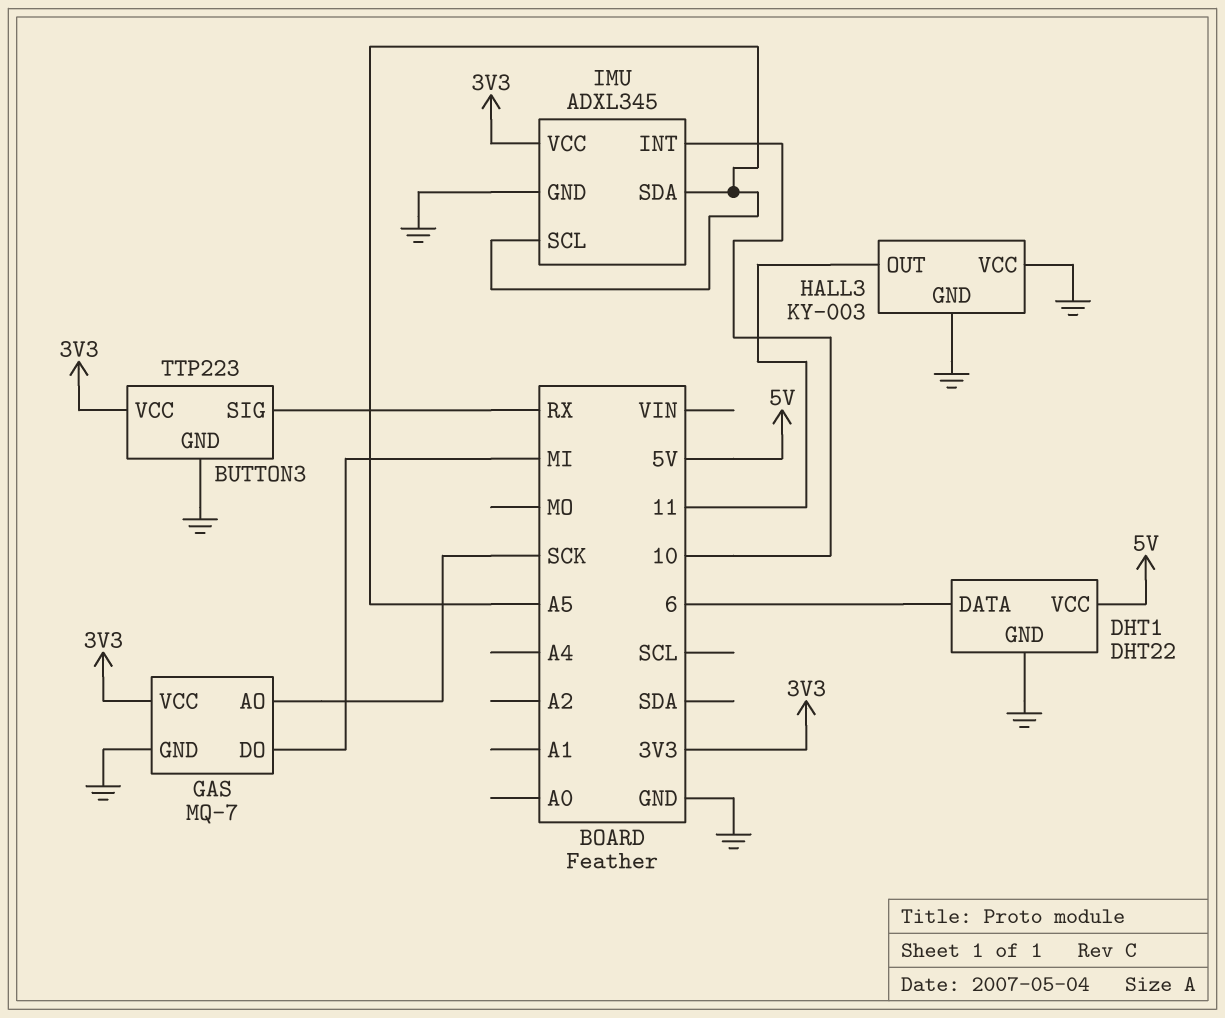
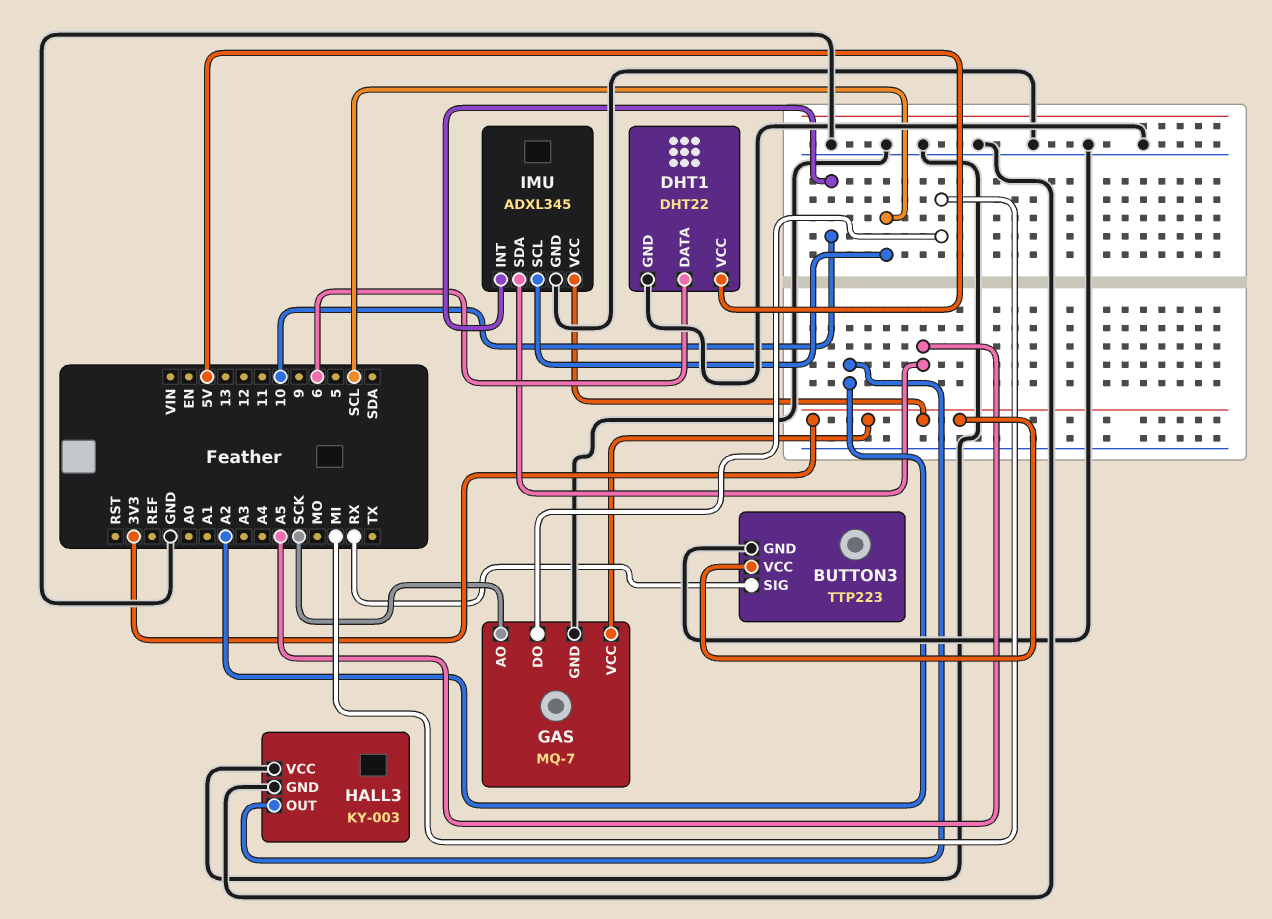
HALL3 pin OUT: 11 -> A2
IMU pin SCL: A5 -> SCL

